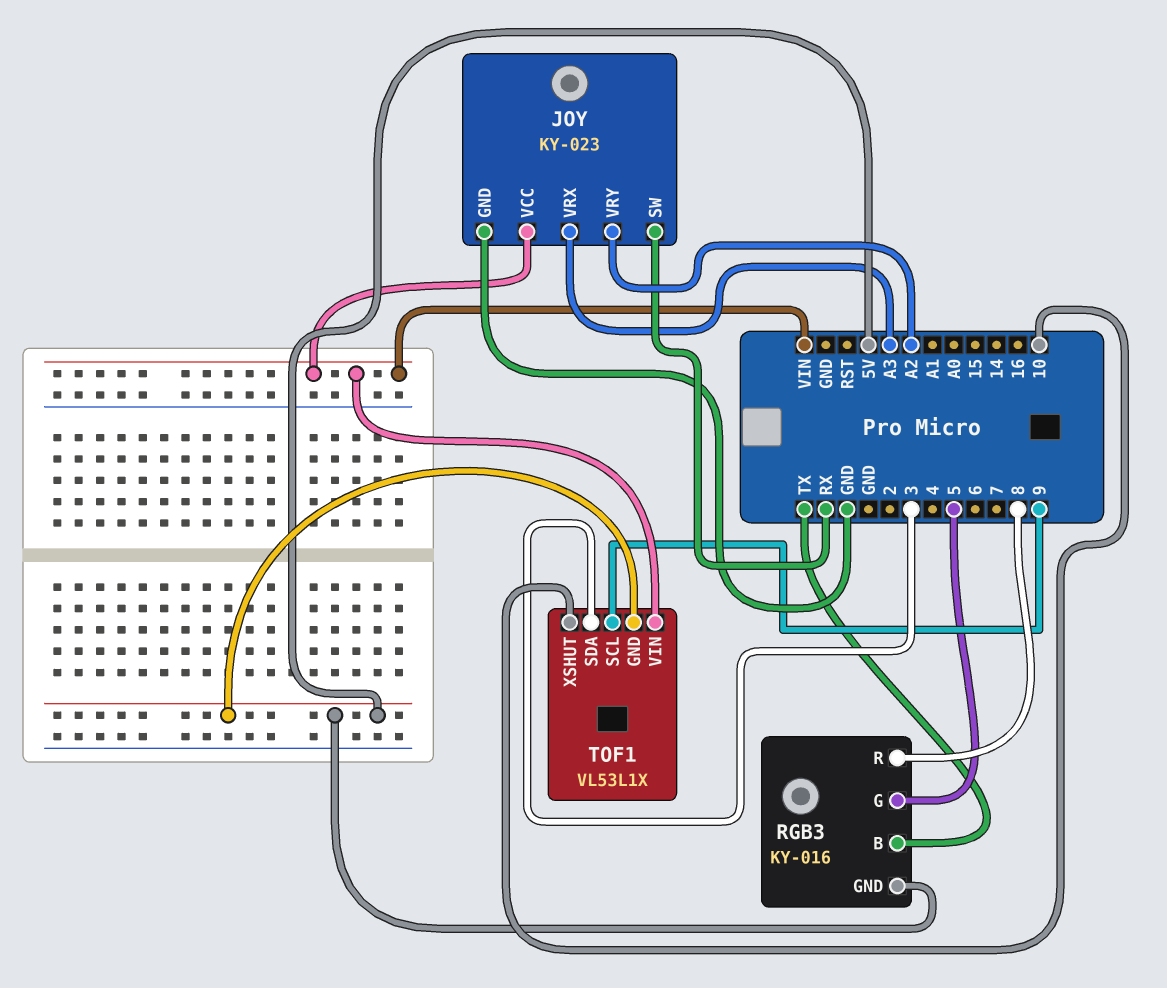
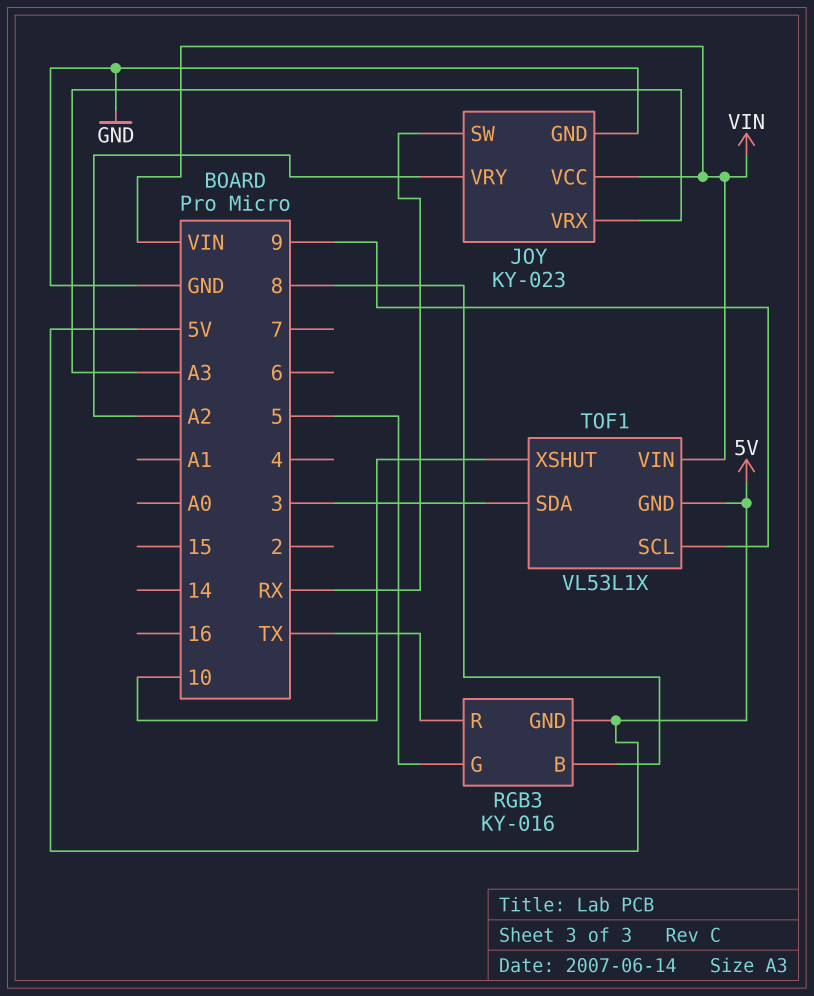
RGB3 pin B: TX -> 8
RGB3 pin R: 8 -> TX

